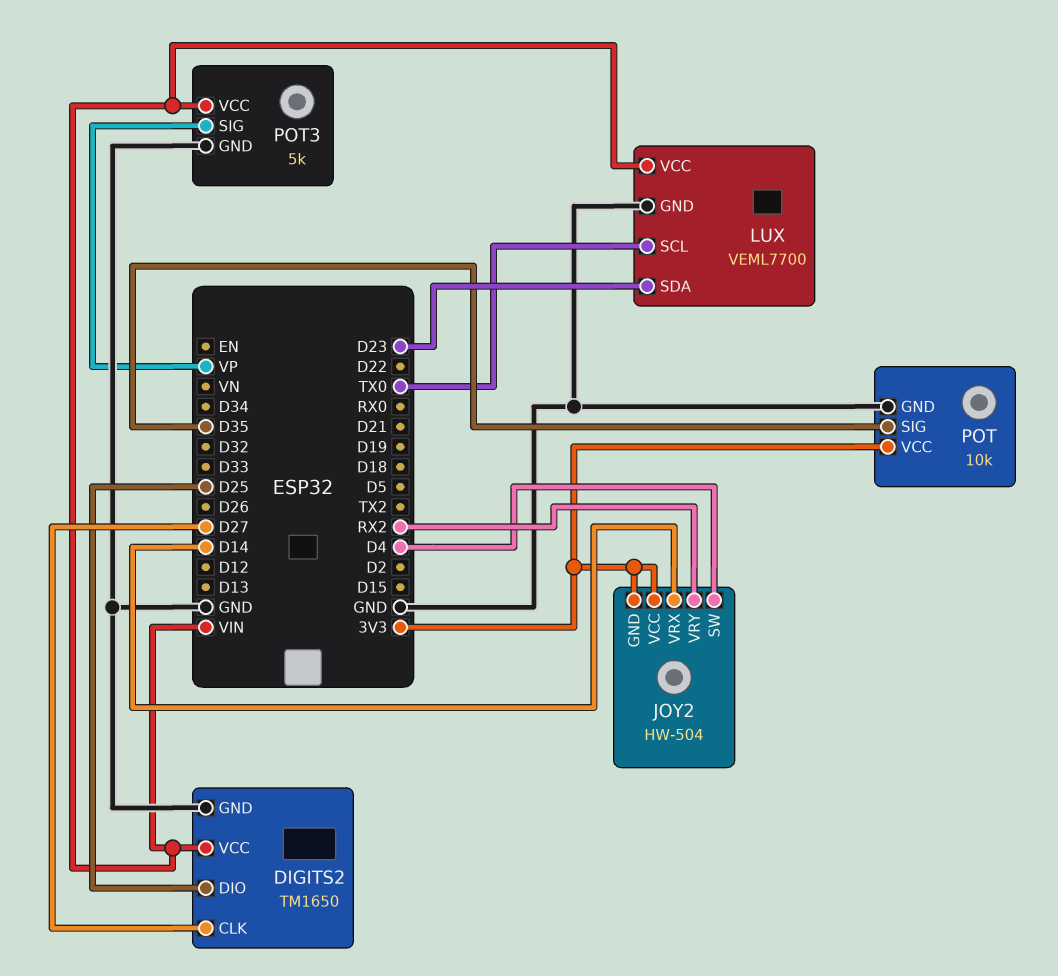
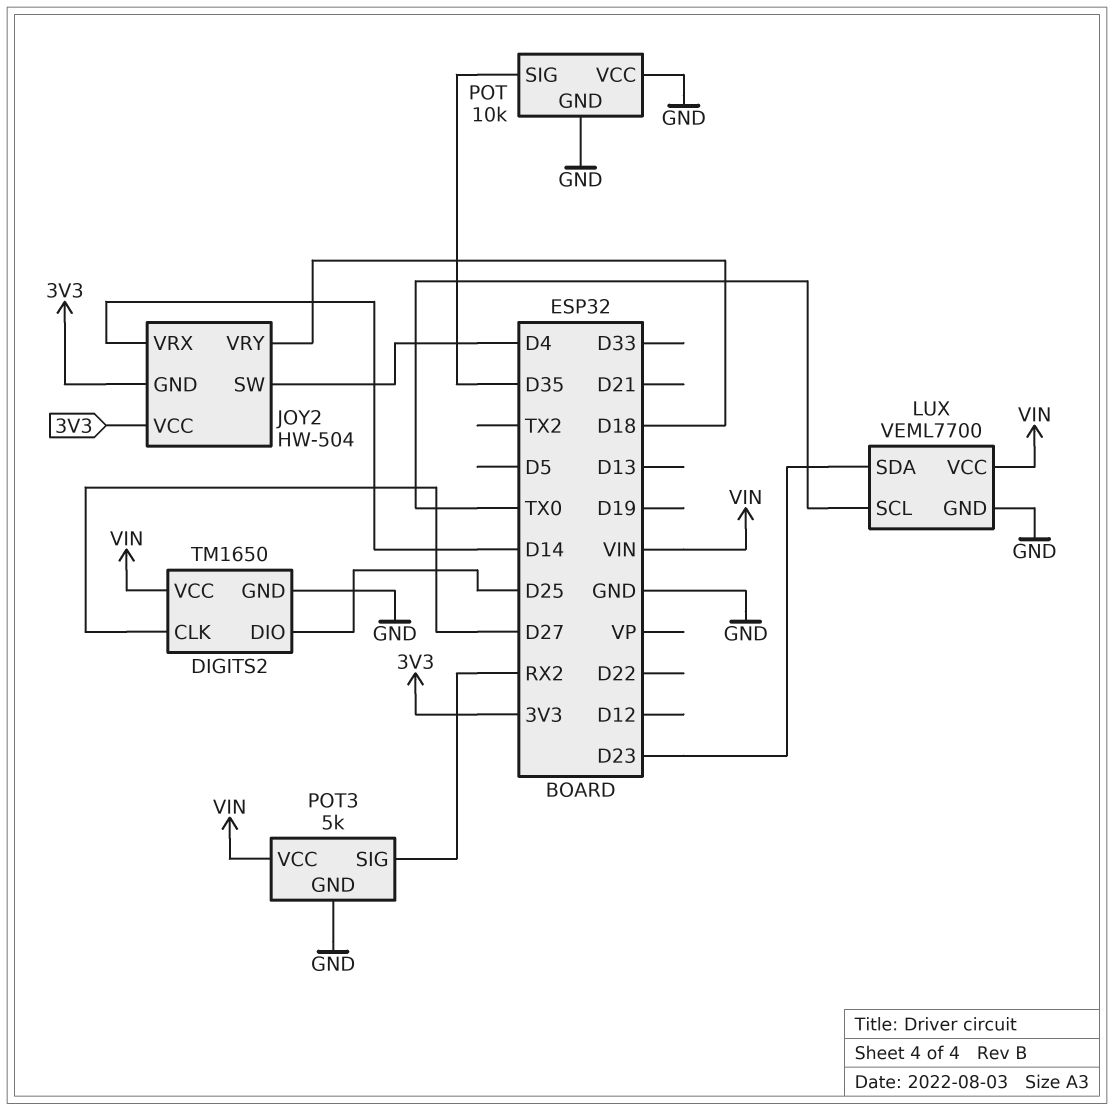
JOY2 pin VRY: RX2 -> D18
POT pin VCC: 3V3 -> GND
POT3 pin SIG: VP -> RX2

